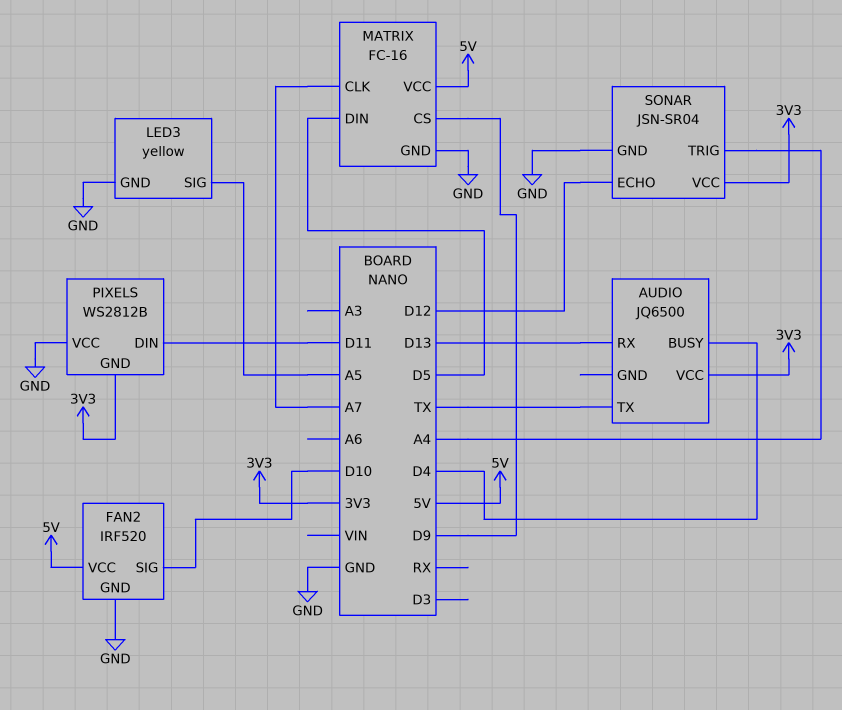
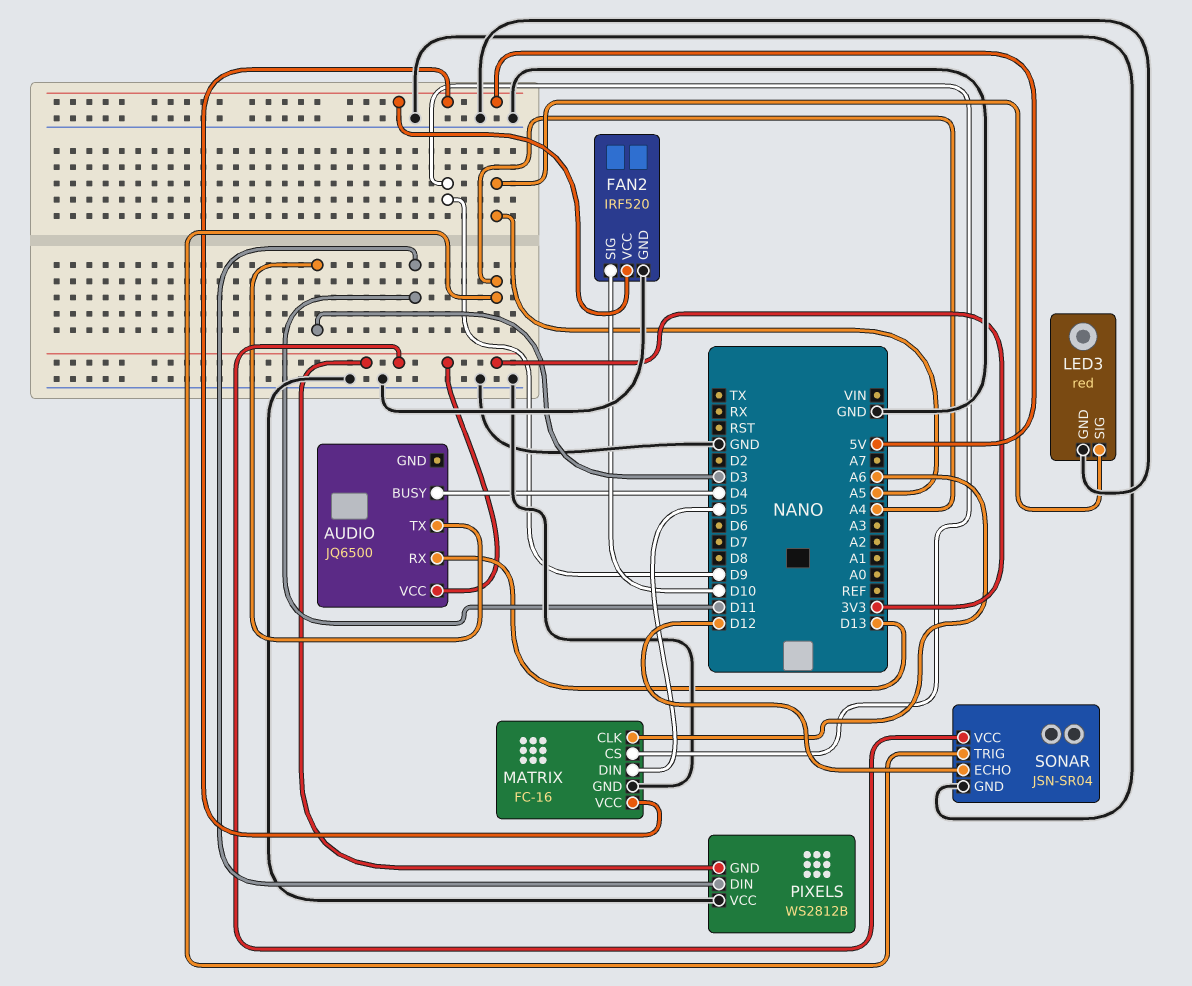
AUDIO pin TX: TX -> D3
LED3: yellow -> red
MATRIX pin CLK: A7 -> A6

